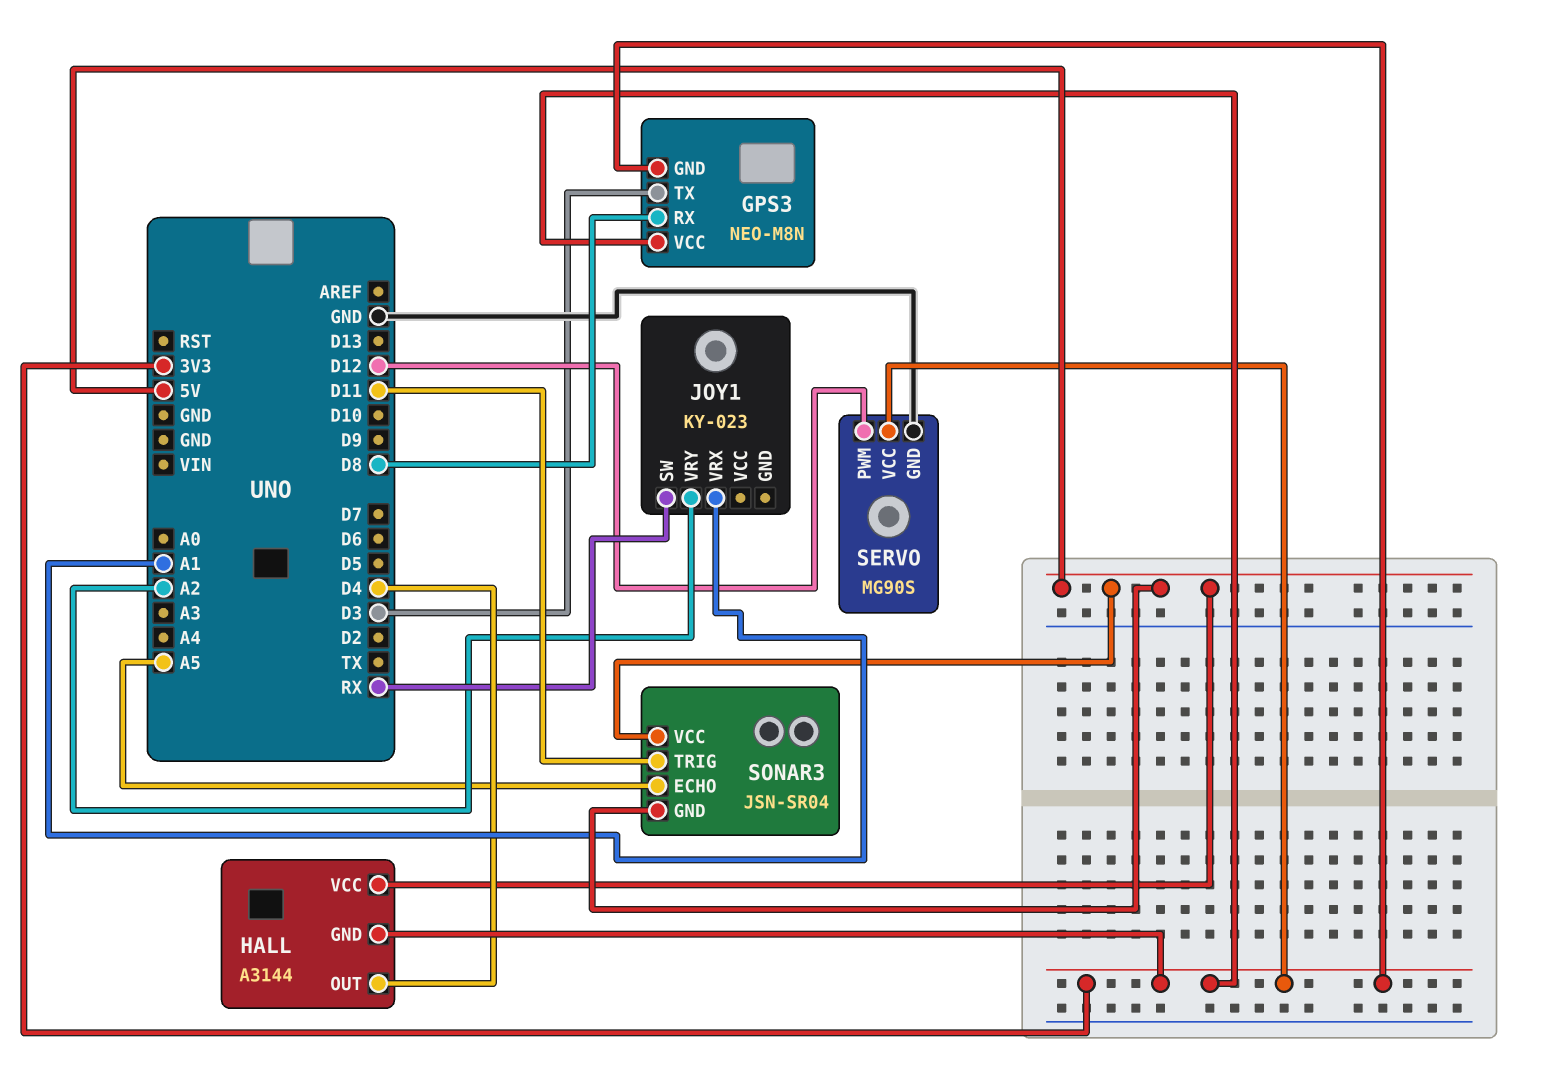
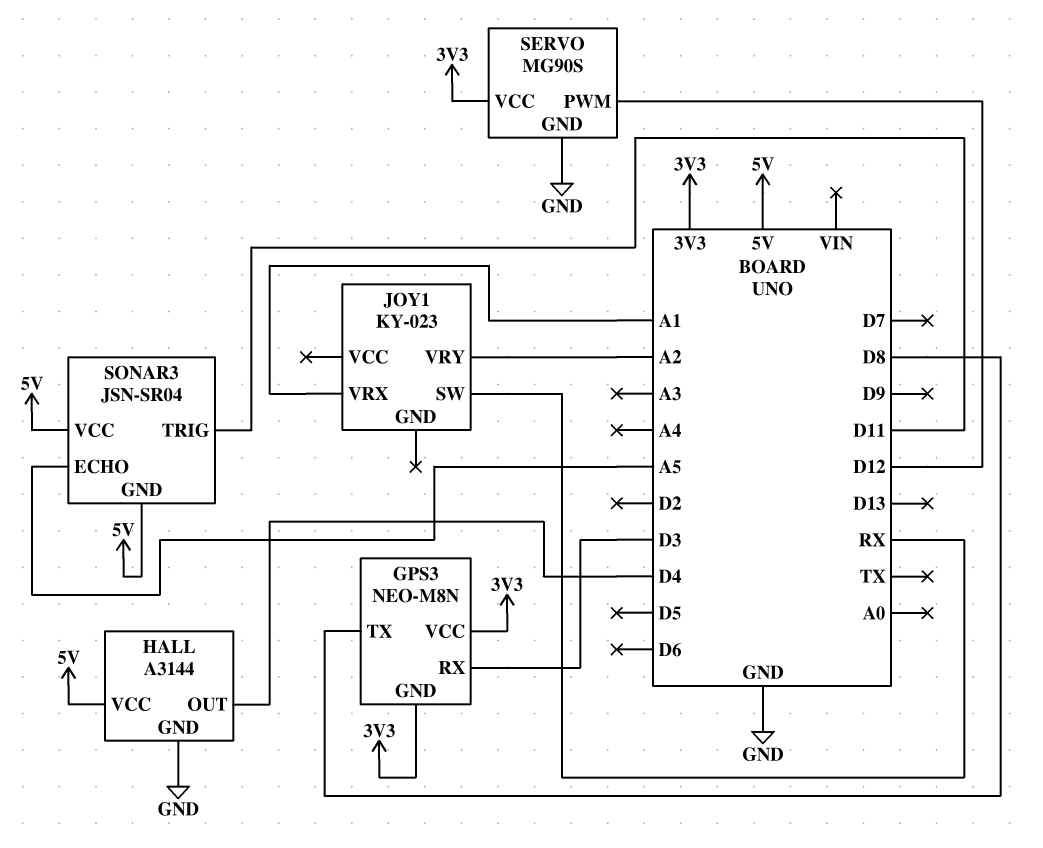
GPS3 pin RX: D8 -> D3
GPS3 pin TX: D3 -> D8
HALL pin GND: 3V3 -> GND

